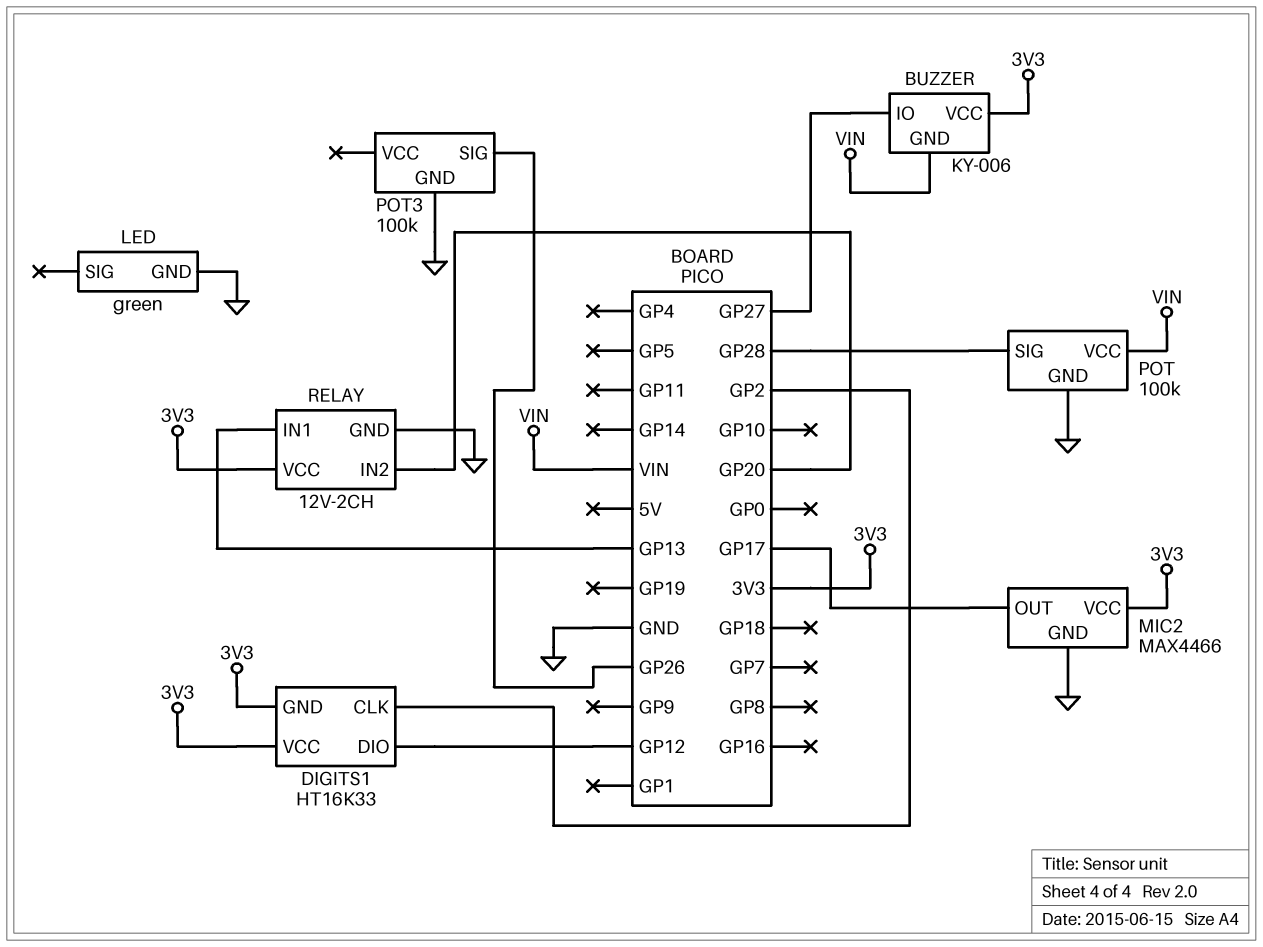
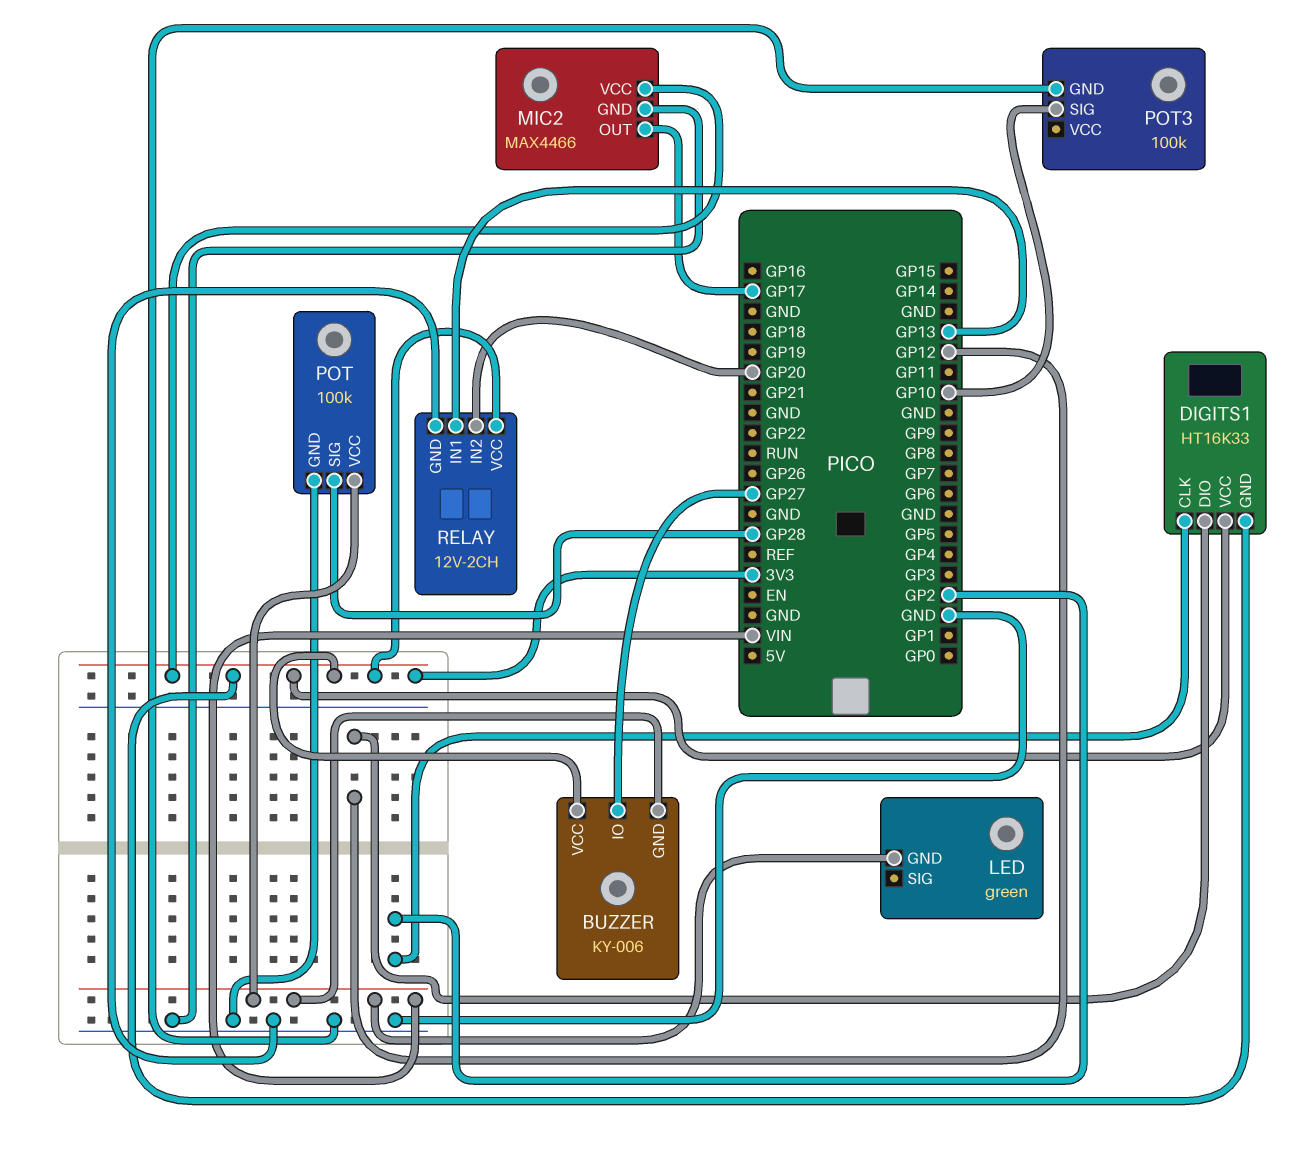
LED pin GND: GND -> VIN
POT3 pin SIG: GP26 -> GP10

